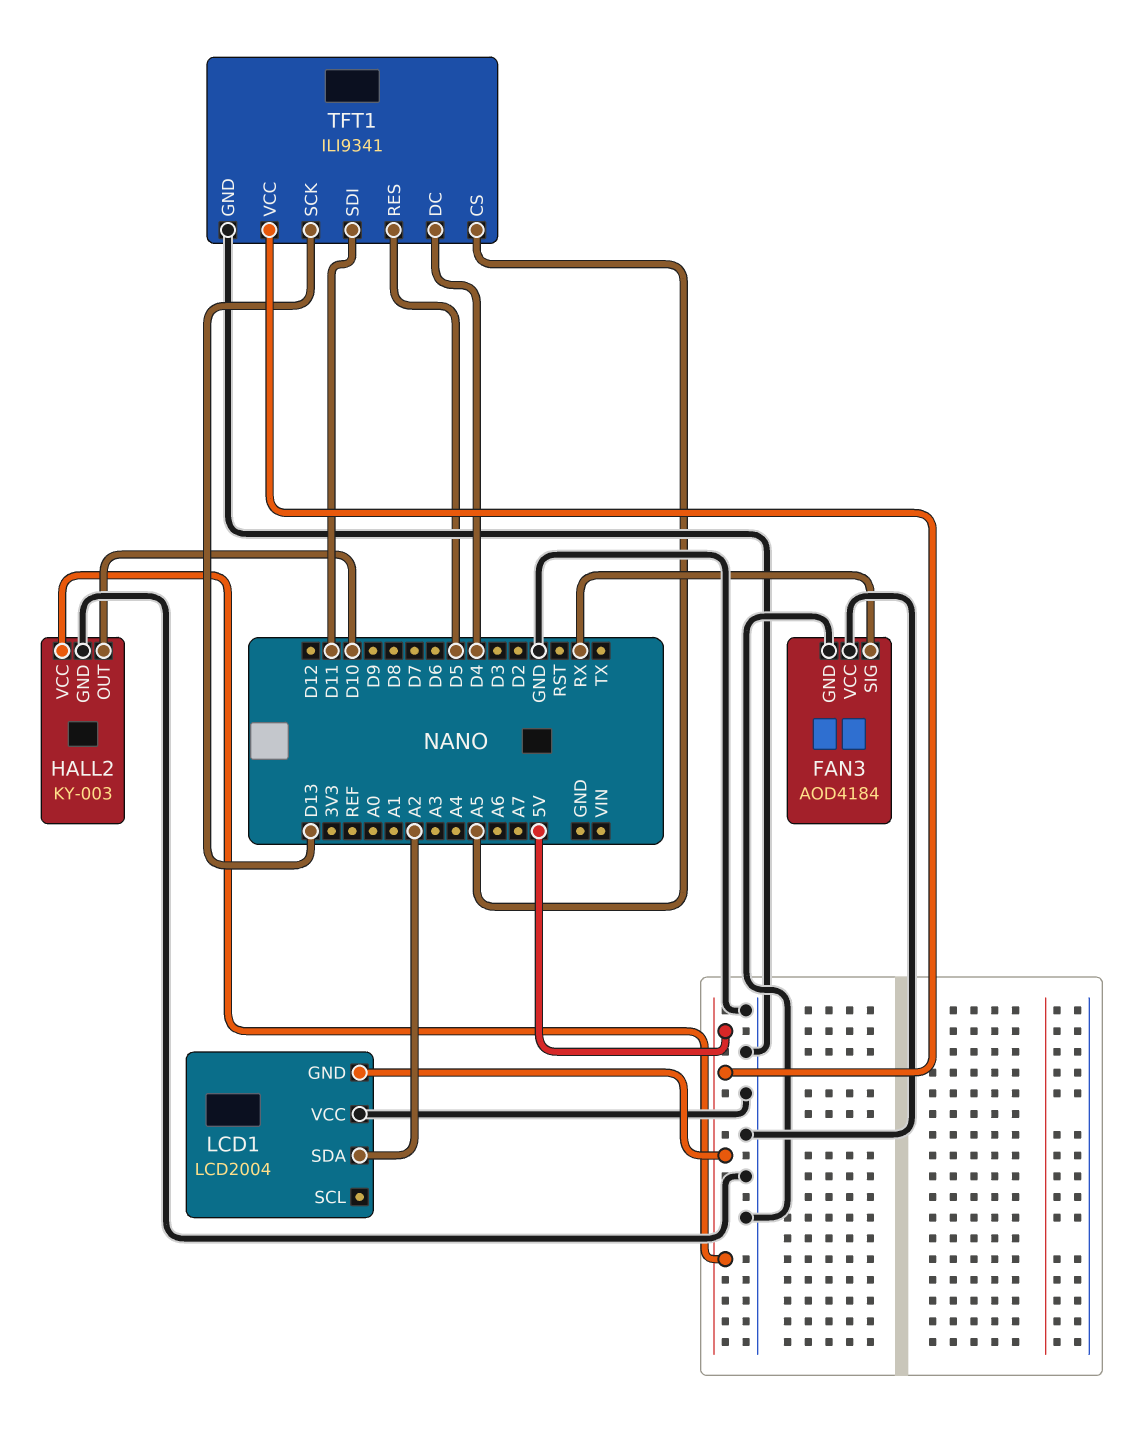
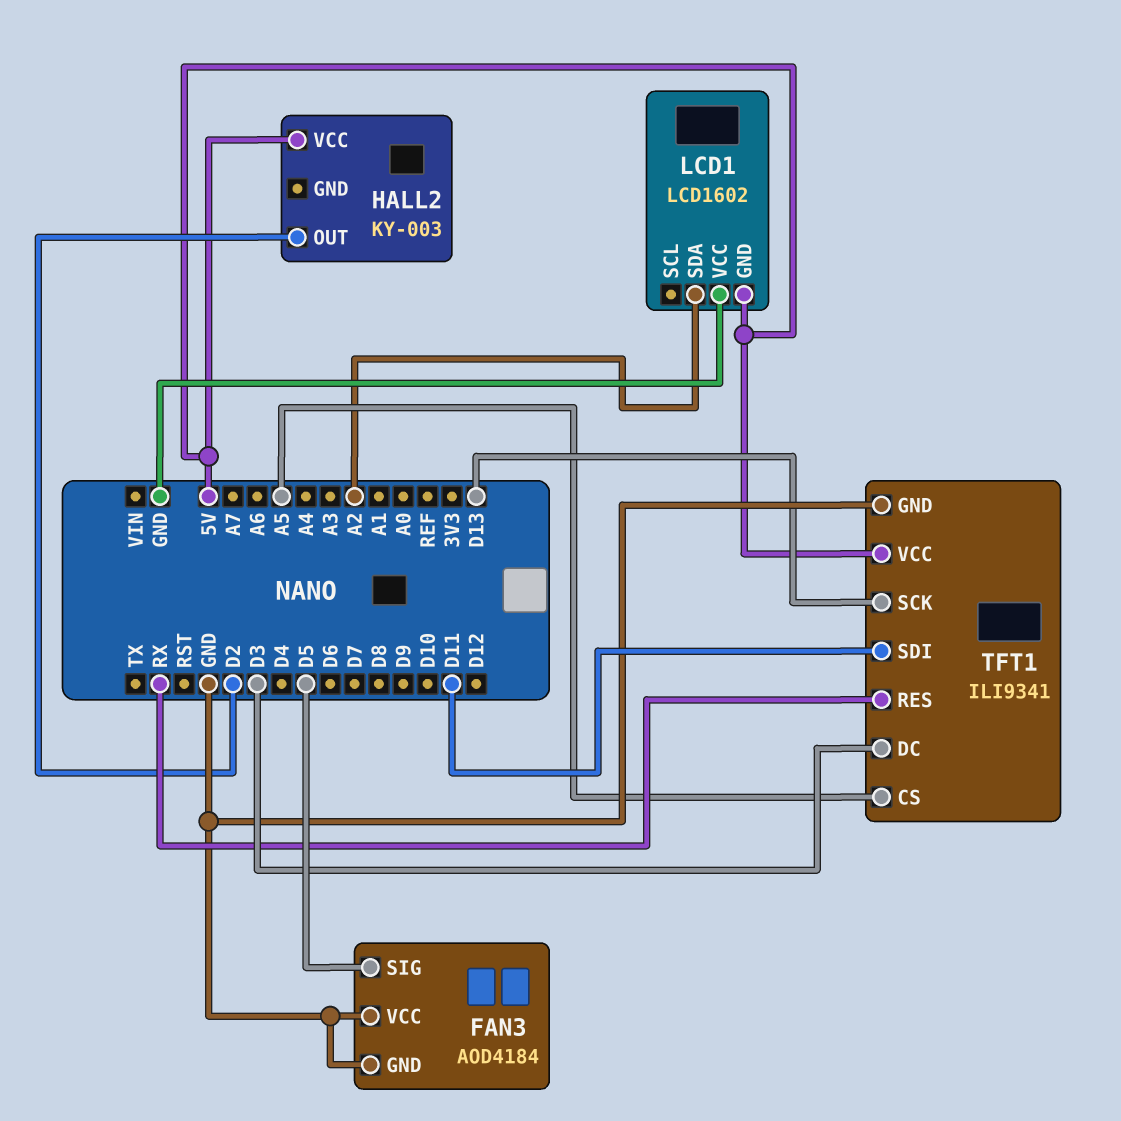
FAN3 pin SIG: RX -> D5
HALL2 pin GND: GND -> none
HALL2 pin OUT: D10 -> D2
LCD1: LCD2004 -> LCD1602
TFT1 pin DC: D4 -> D3
TFT1 pin RES: D5 -> RX

